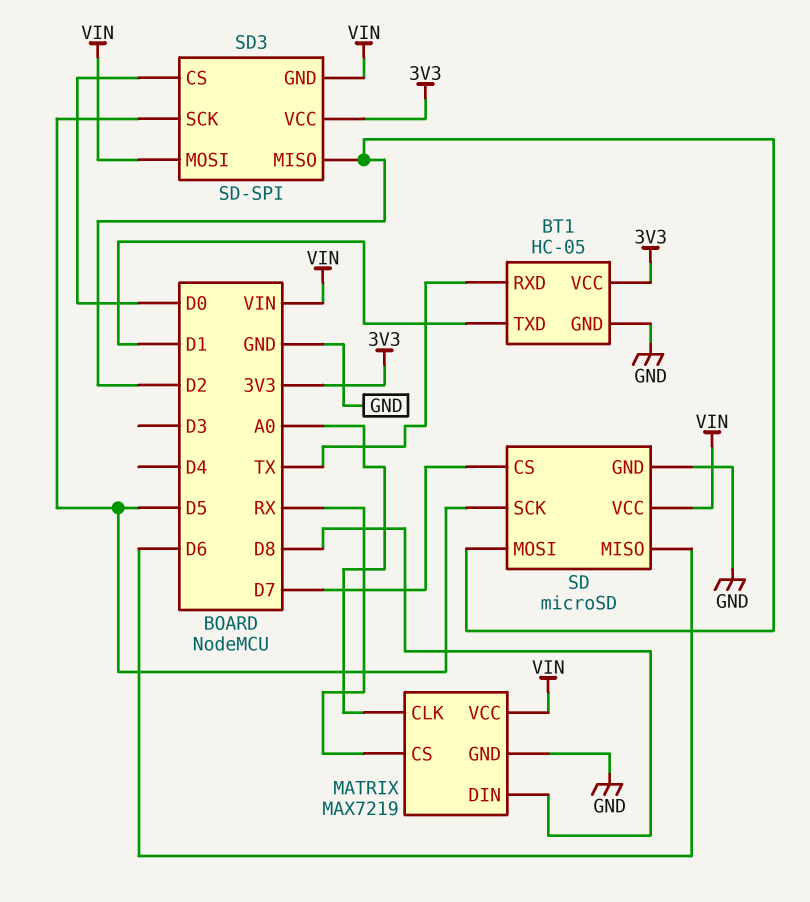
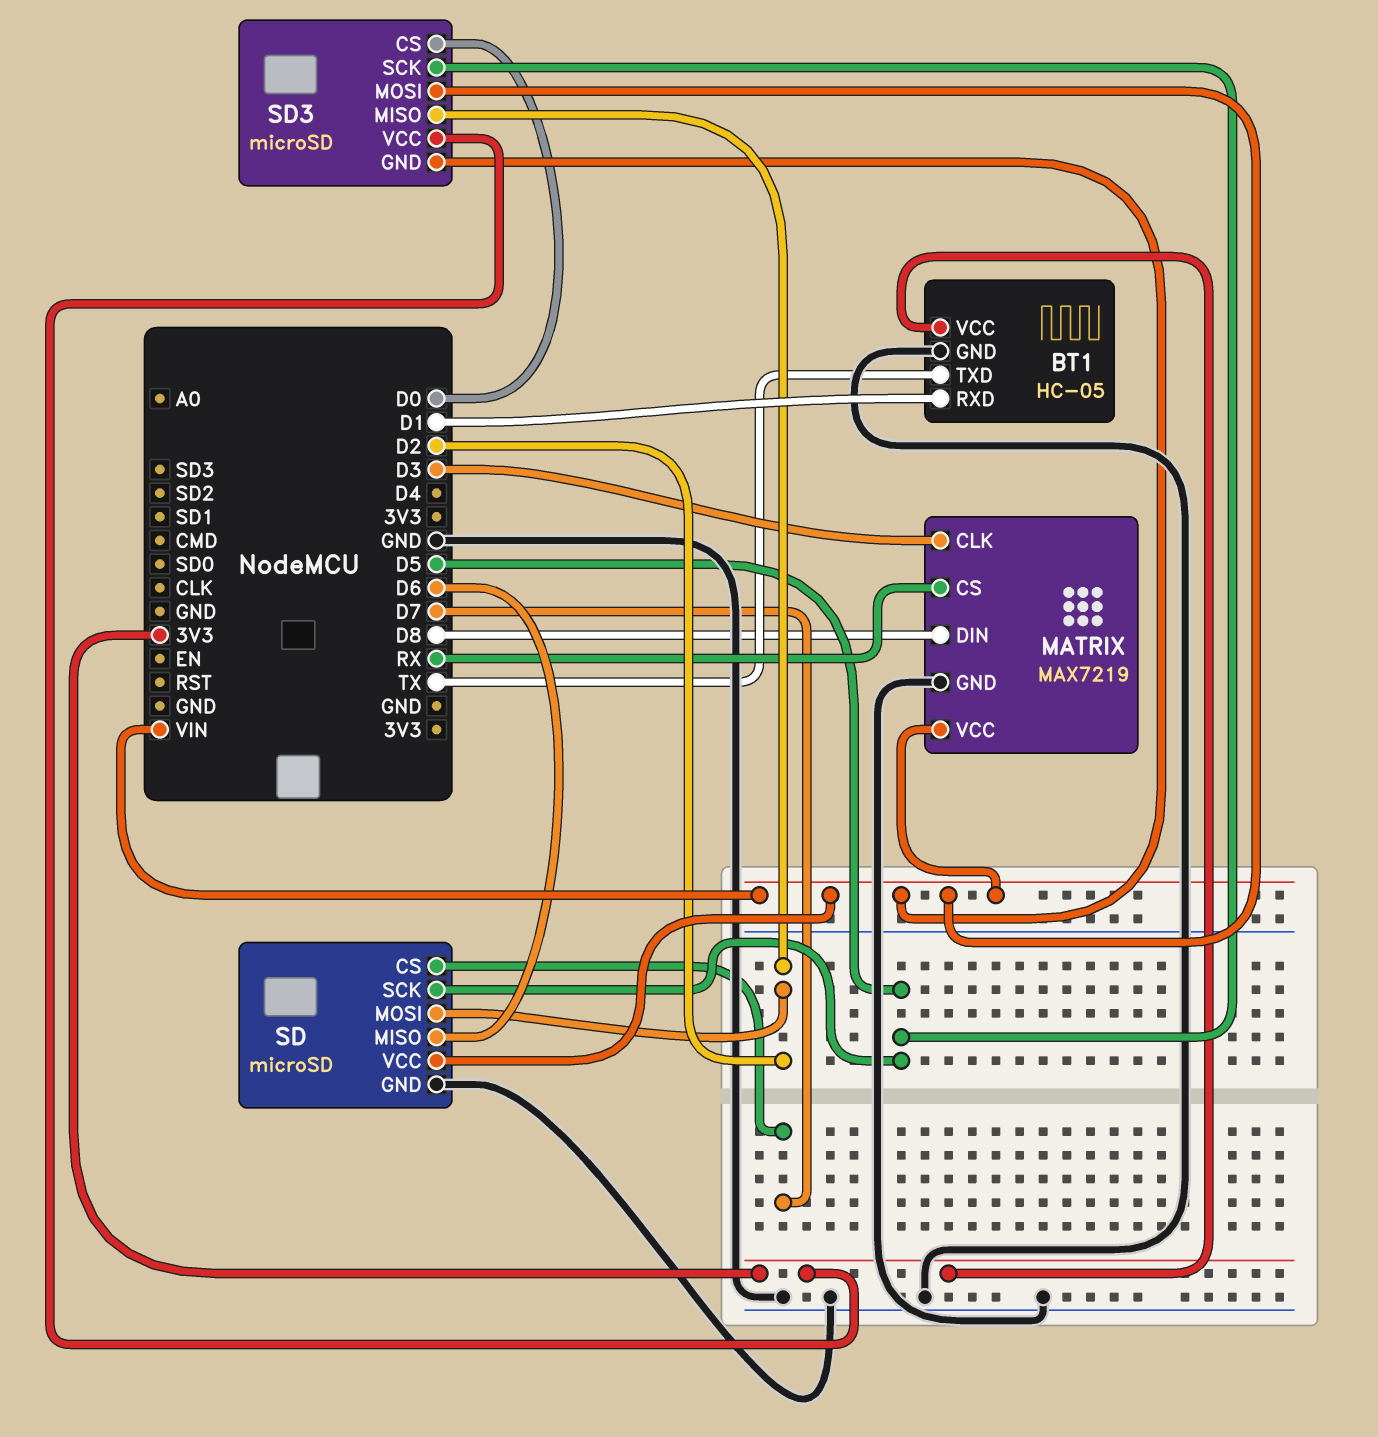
BT1 pin RXD: TX -> D1
BT1 pin TXD: D1 -> TX
MATRIX pin CLK: A0 -> D3
SD3: SD-SPI -> microSD

